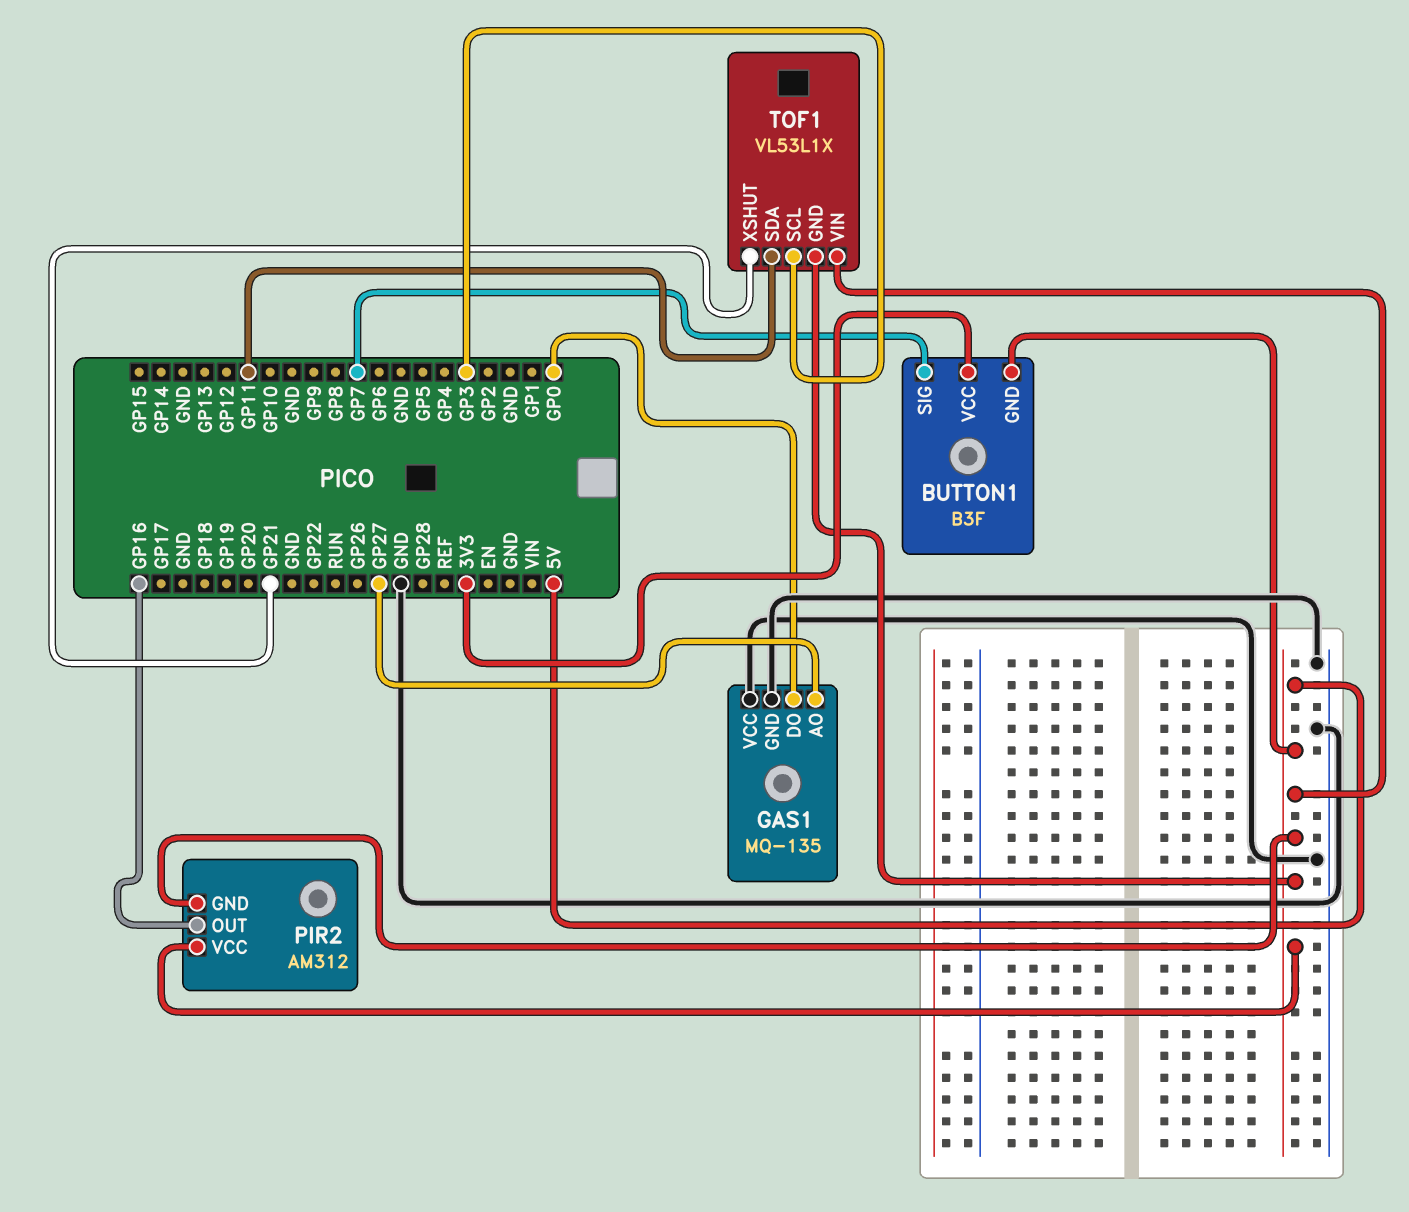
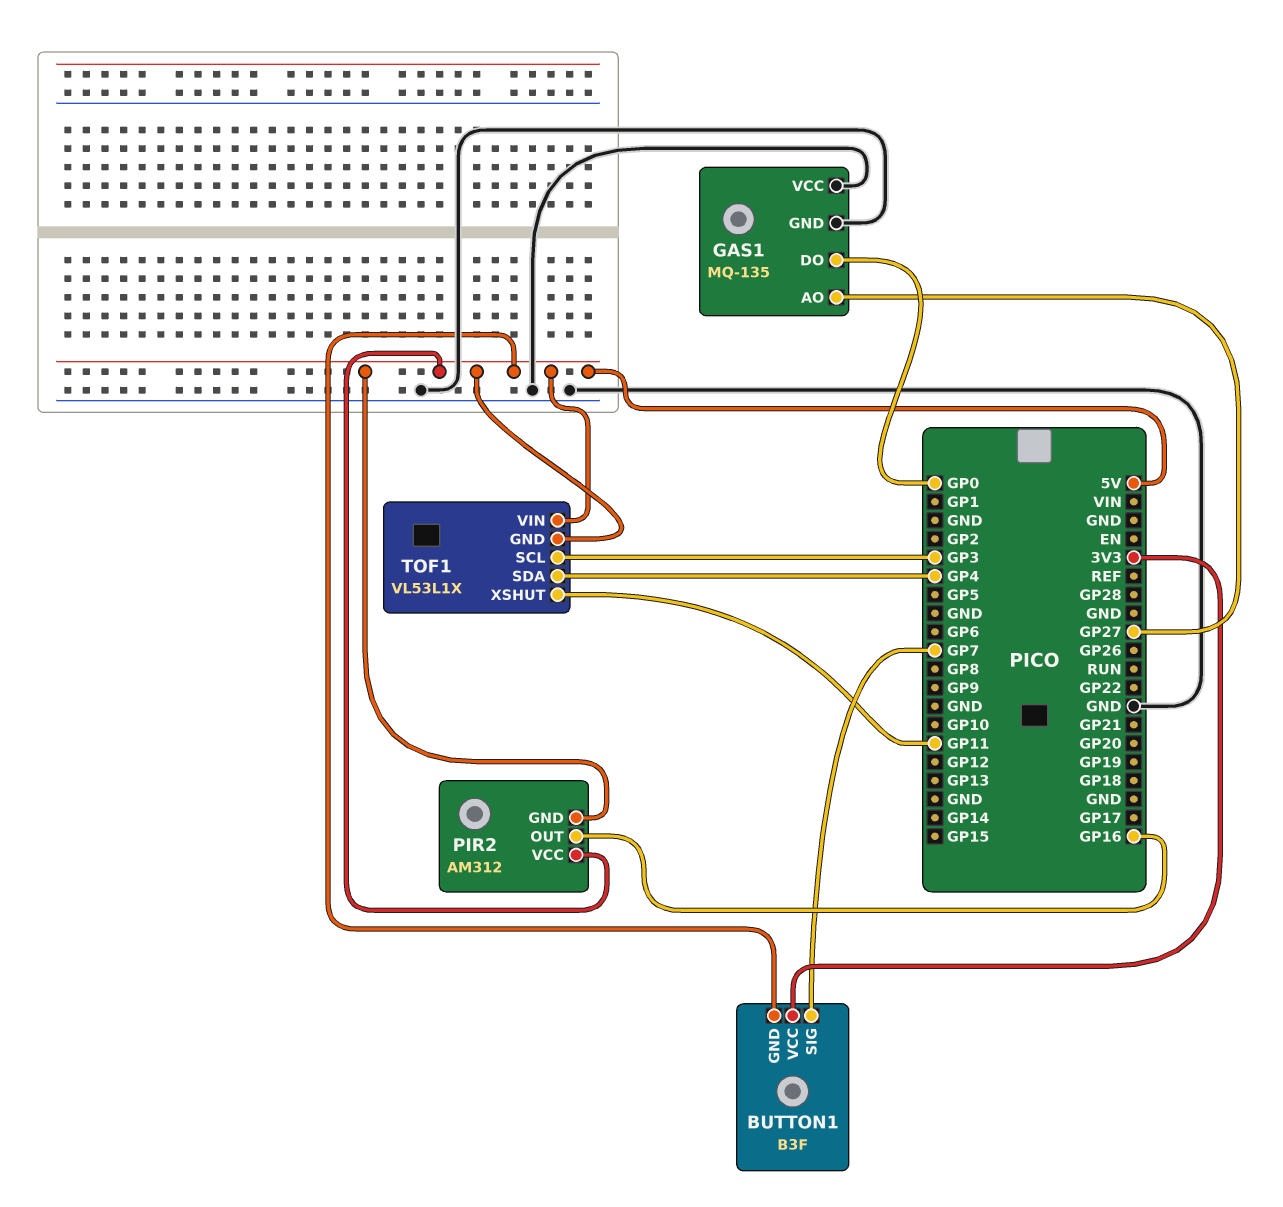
TOF1 pin SDA: GP11 -> GP4
TOF1 pin XSHUT: GP21 -> GP11

